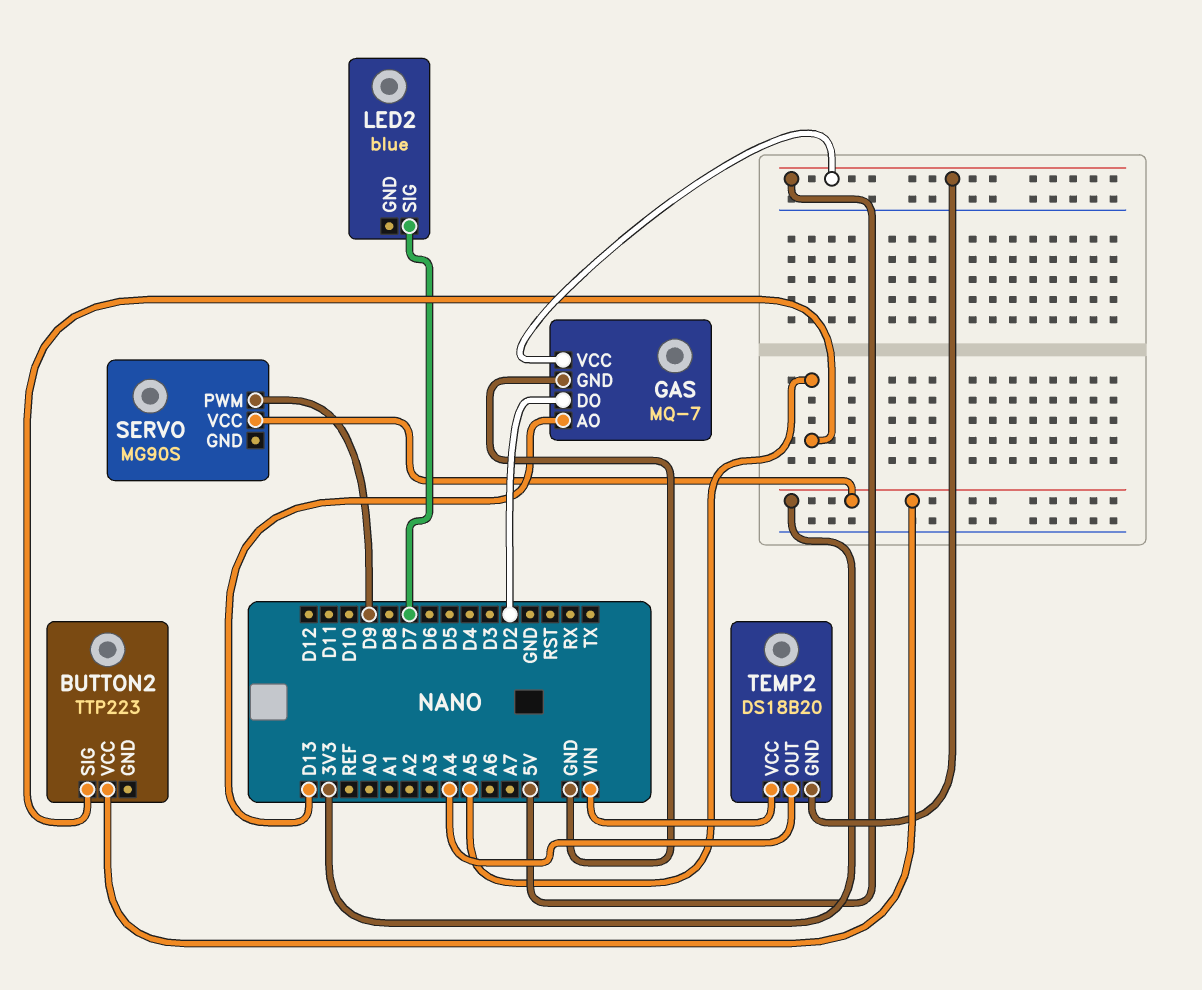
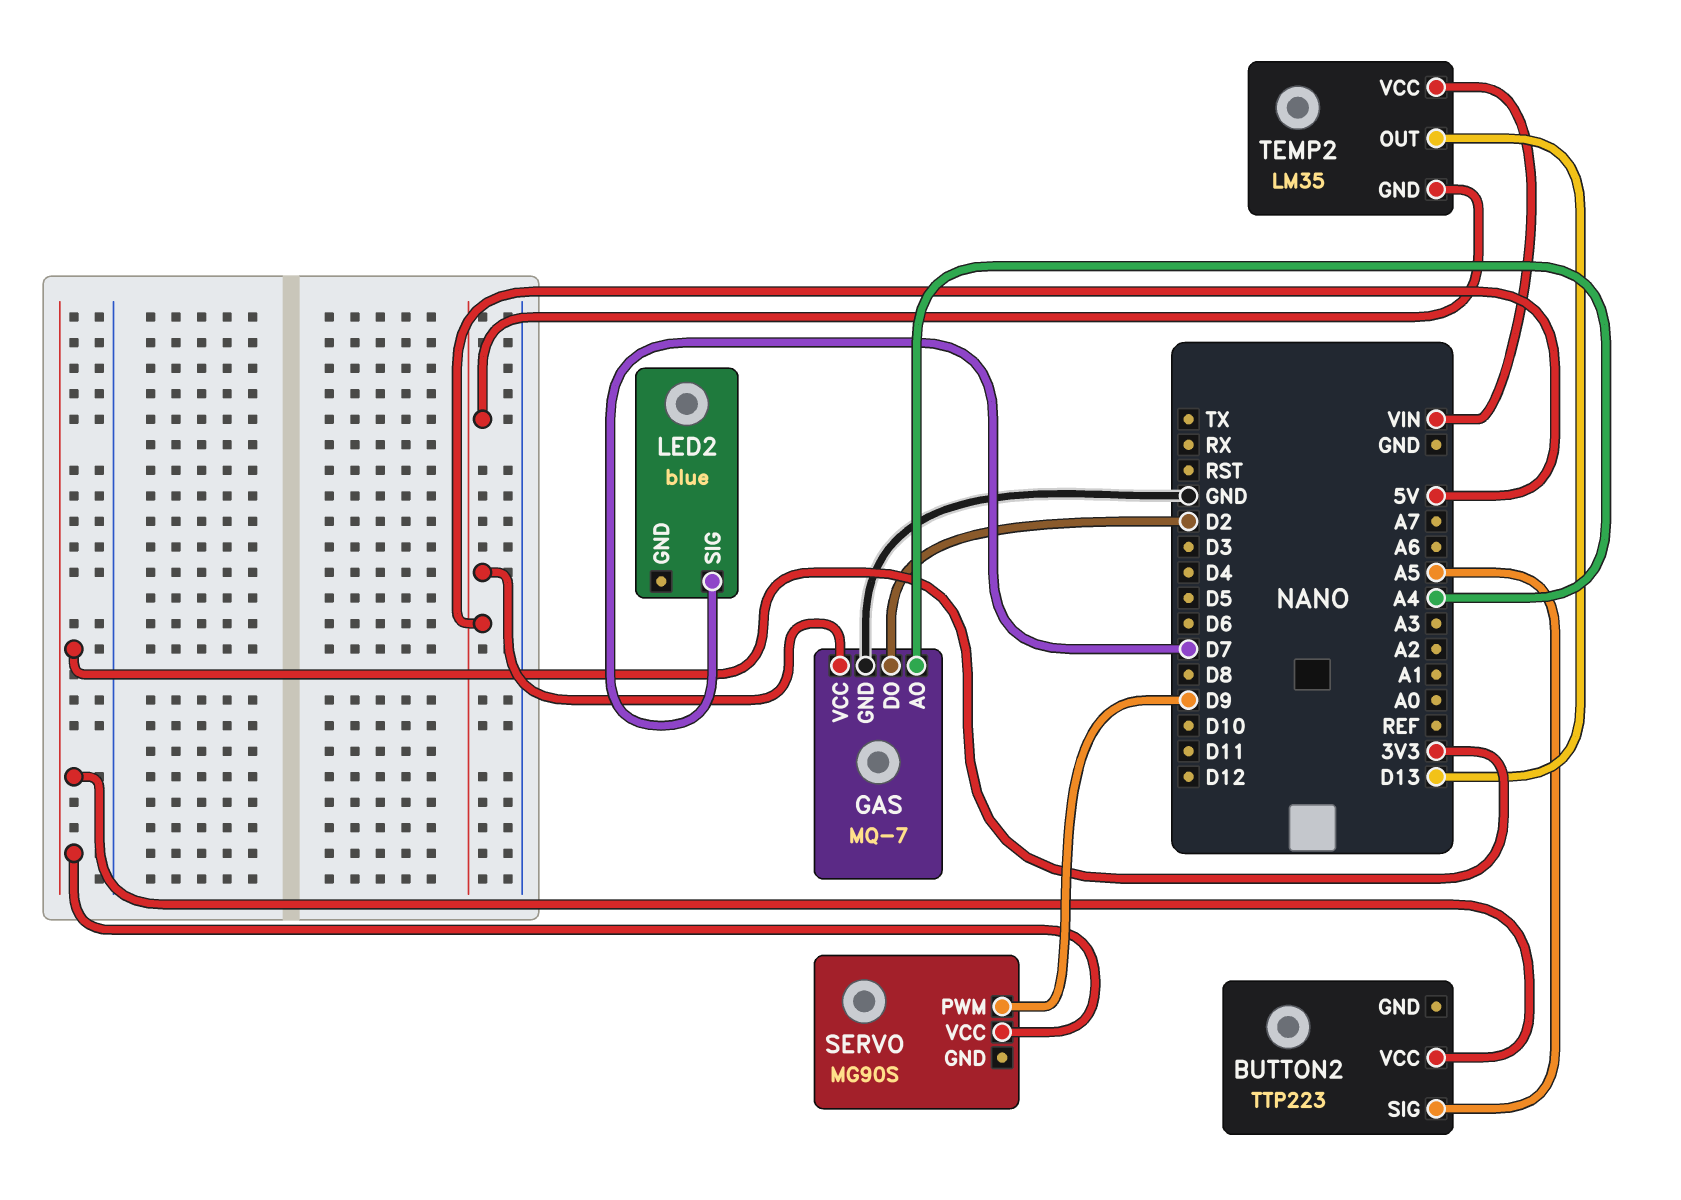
GAS pin AO: D13 -> A4
TEMP2: DS18B20 -> LM35
TEMP2 pin OUT: A4 -> D13

